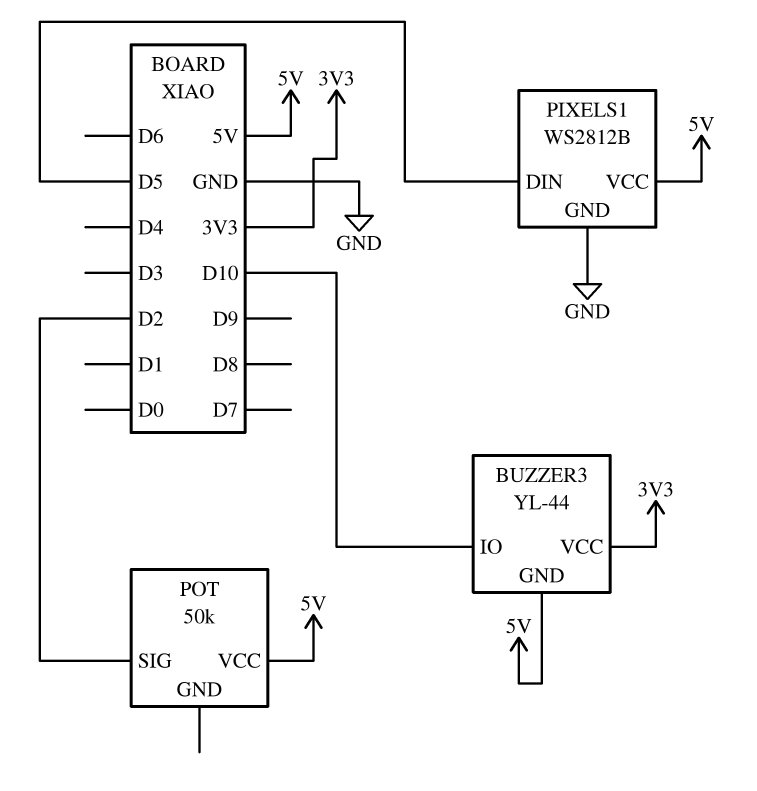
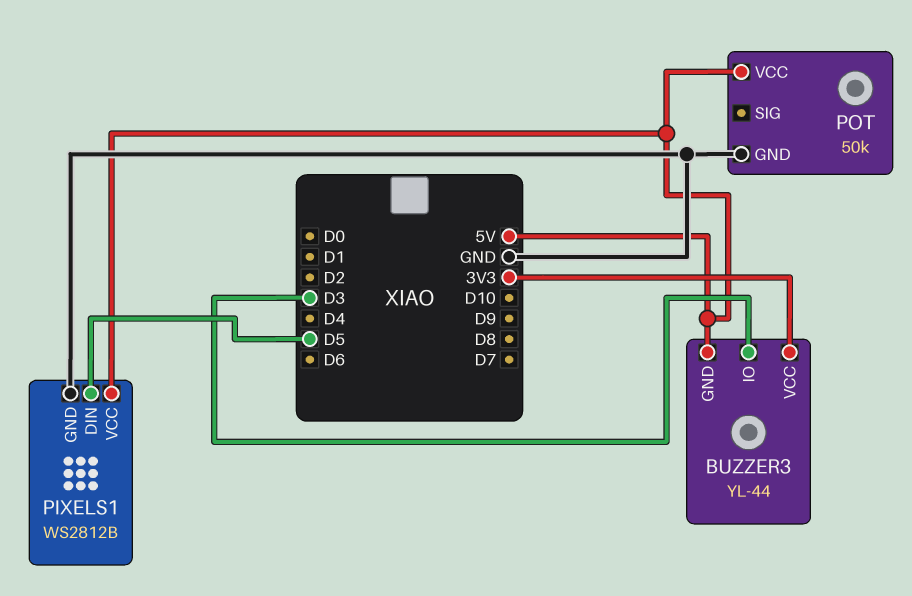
BUZZER3 pin IO: D10 -> D3
POT pin GND: none -> GND
POT pin SIG: D2 -> none

